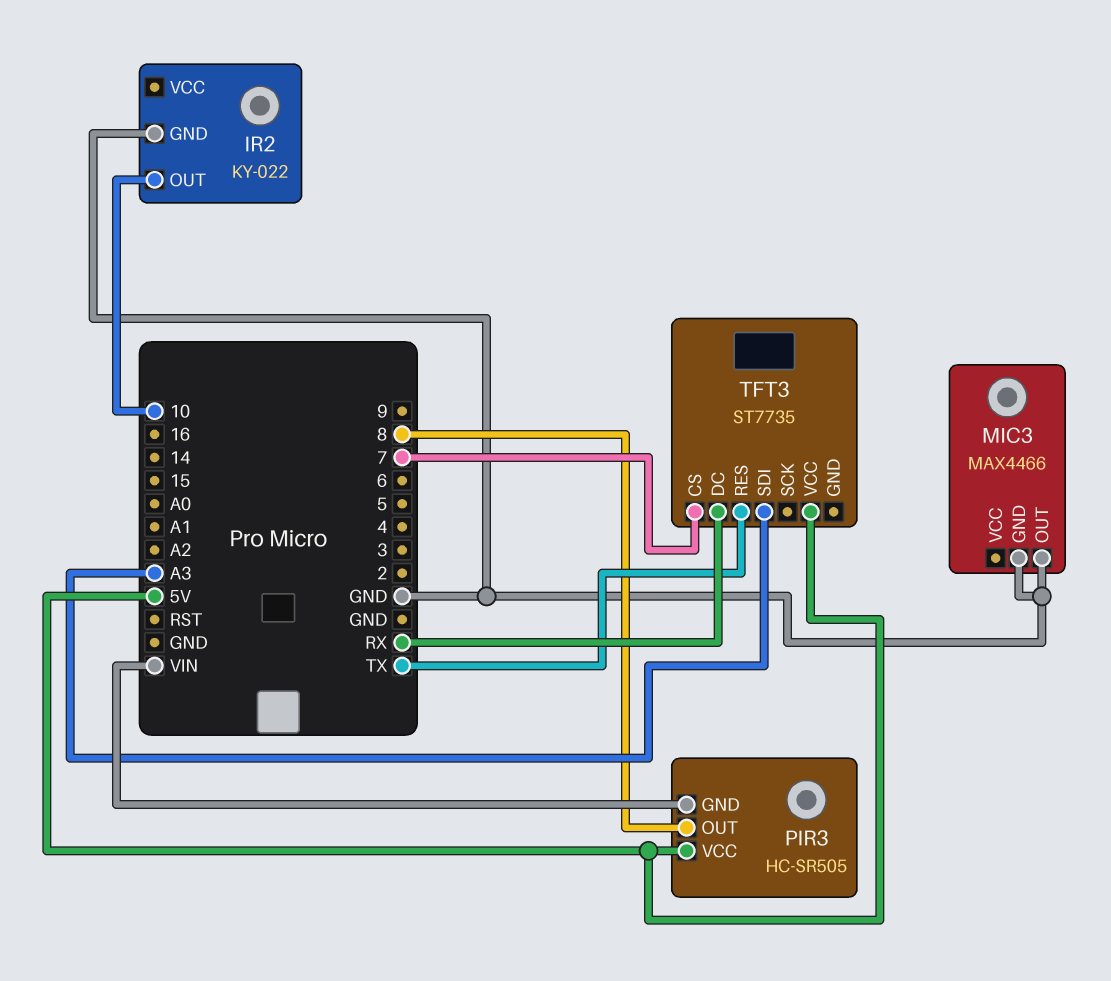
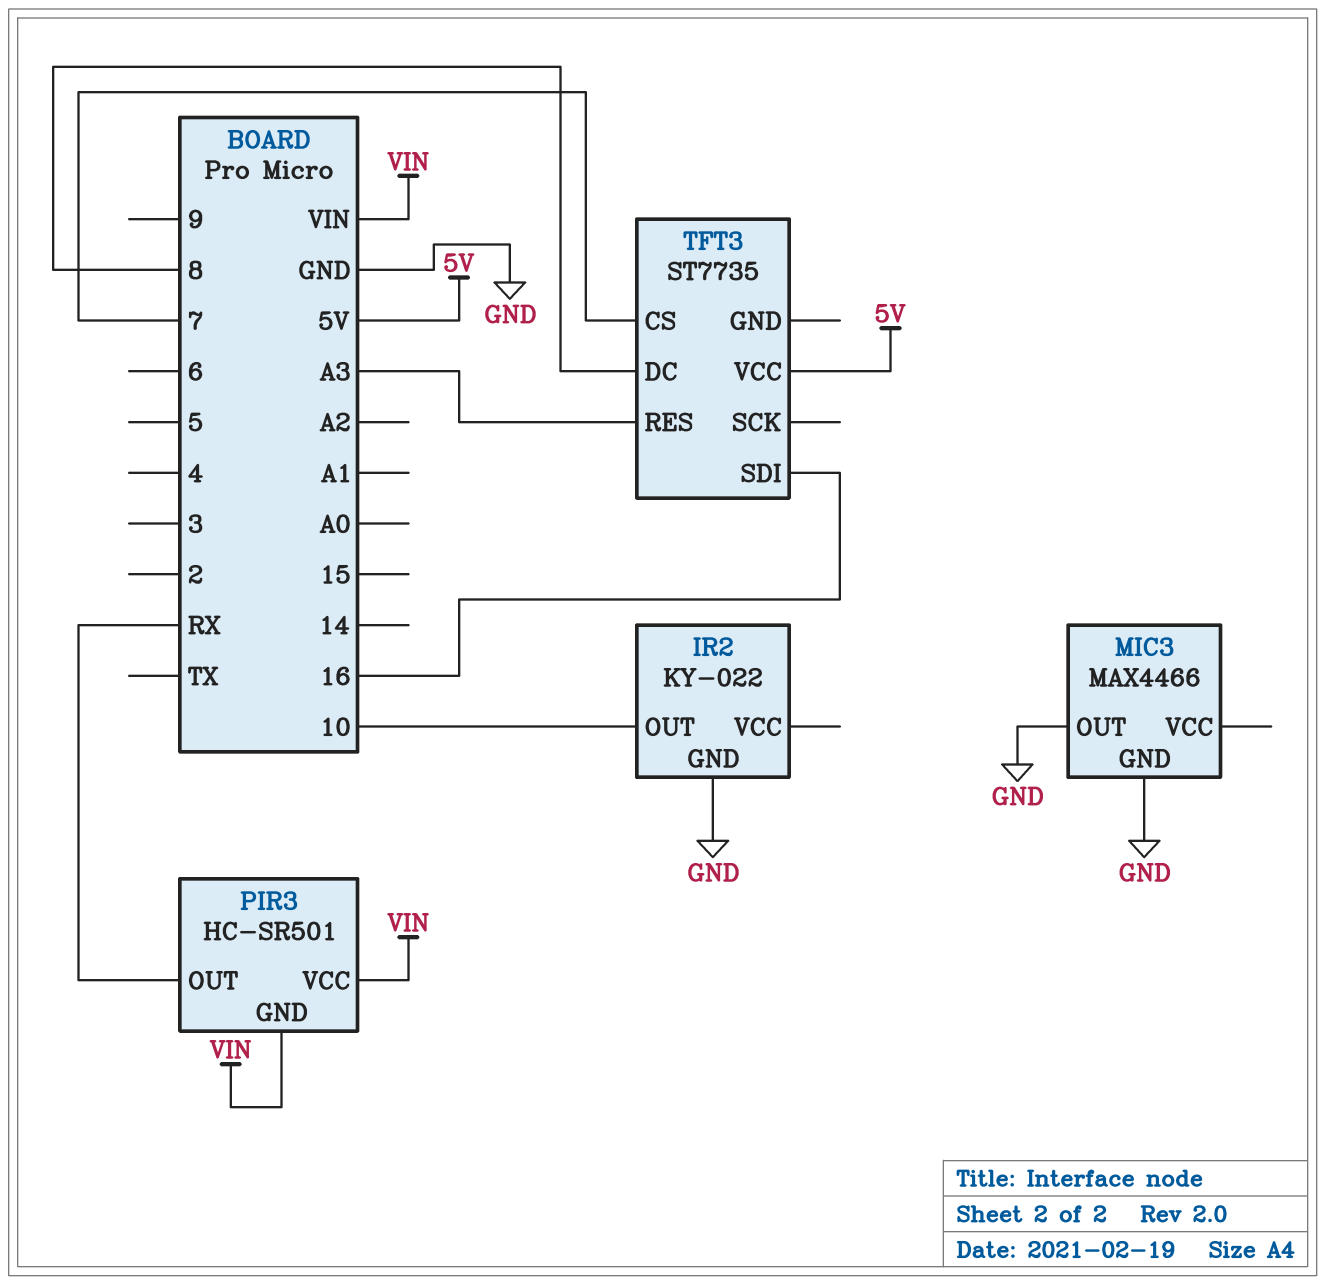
PIR3: HC-SR505 -> HC-SR501
PIR3 pin OUT: 8 -> RX
PIR3 pin VCC: 5V -> VIN
TFT3 pin DC: RX -> 8
TFT3 pin RES: TX -> A3
TFT3 pin SDI: A3 -> 16

